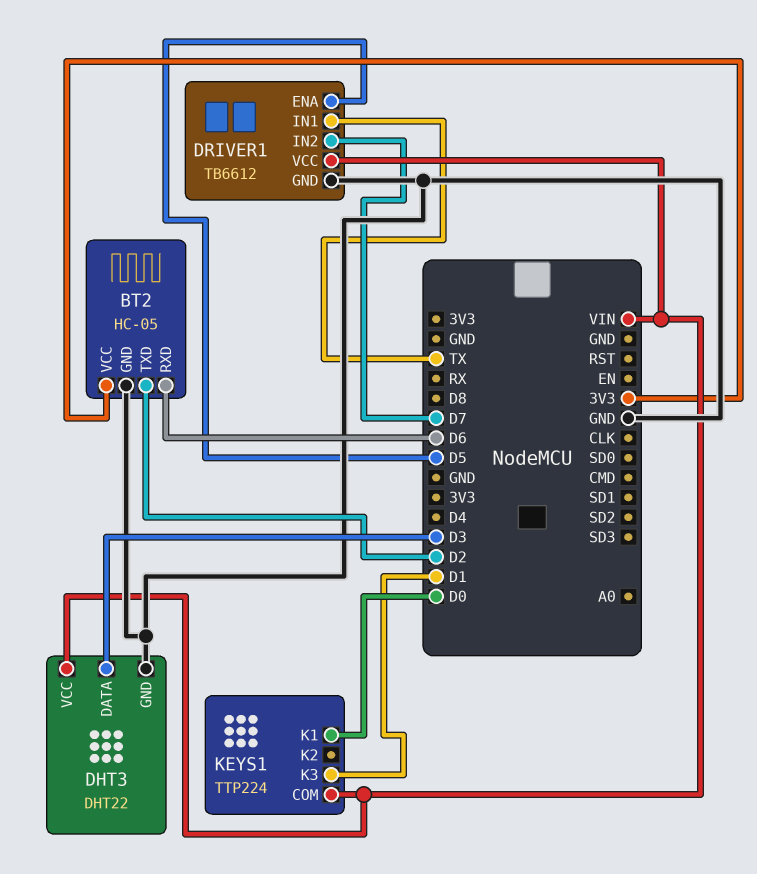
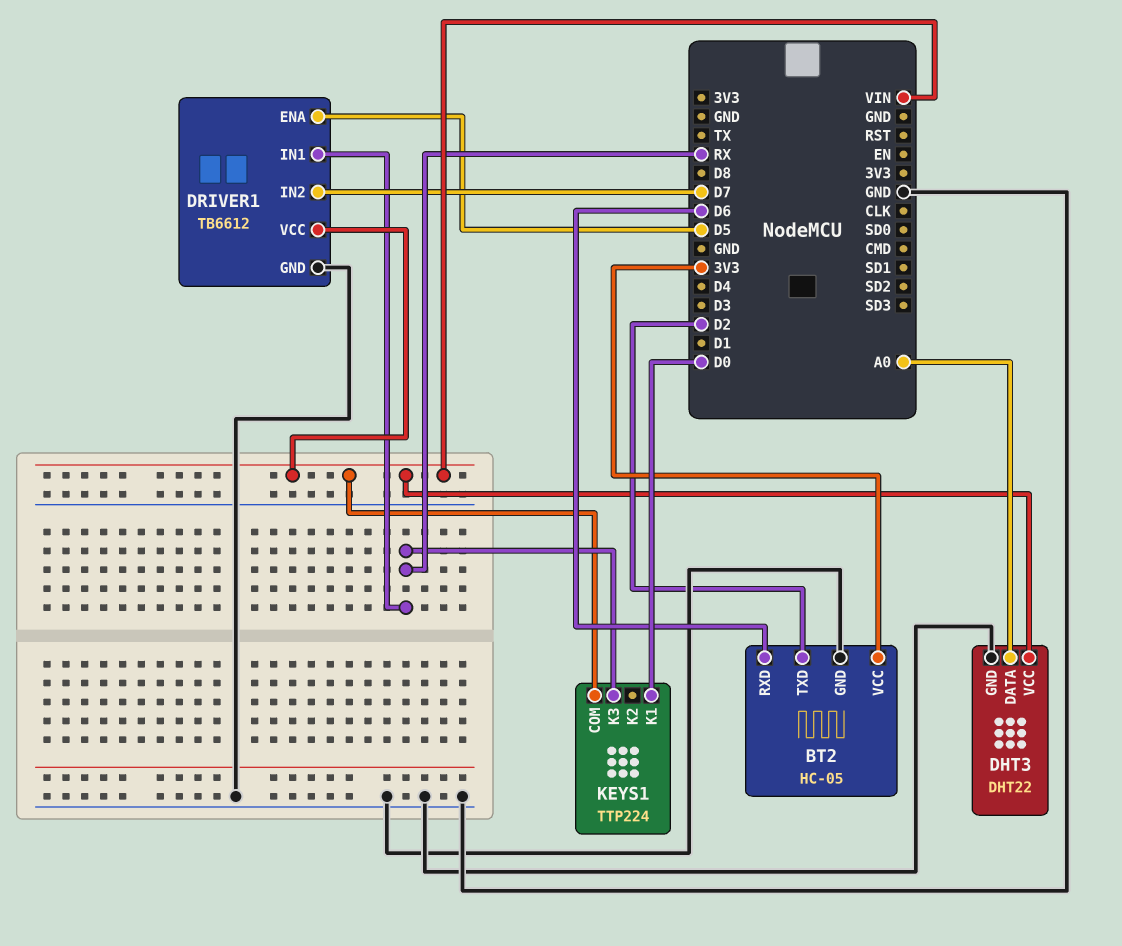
DHT3 pin DATA: D3 -> A0
DRIVER1 pin IN1: TX -> RX
KEYS1 pin K3: D1 -> RX

